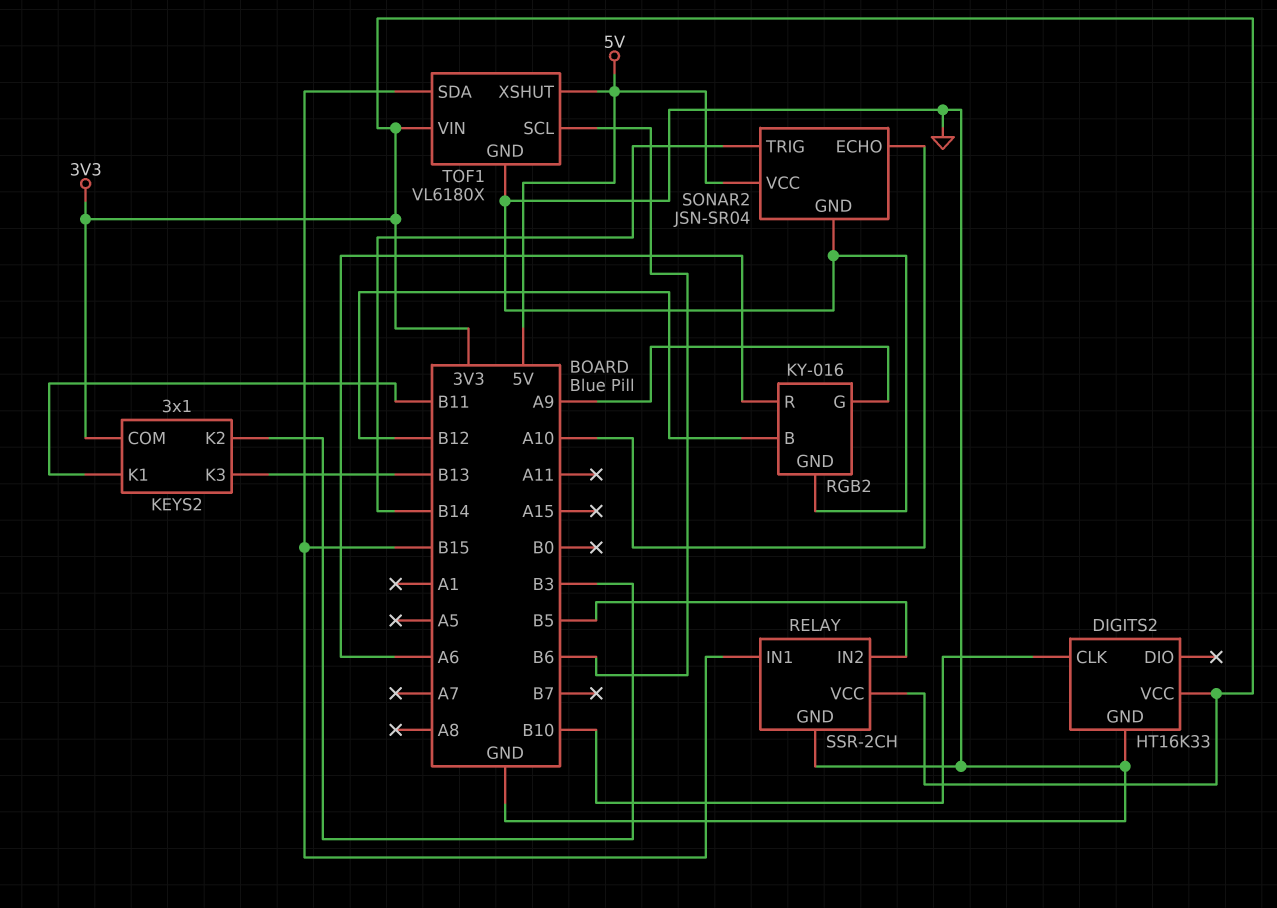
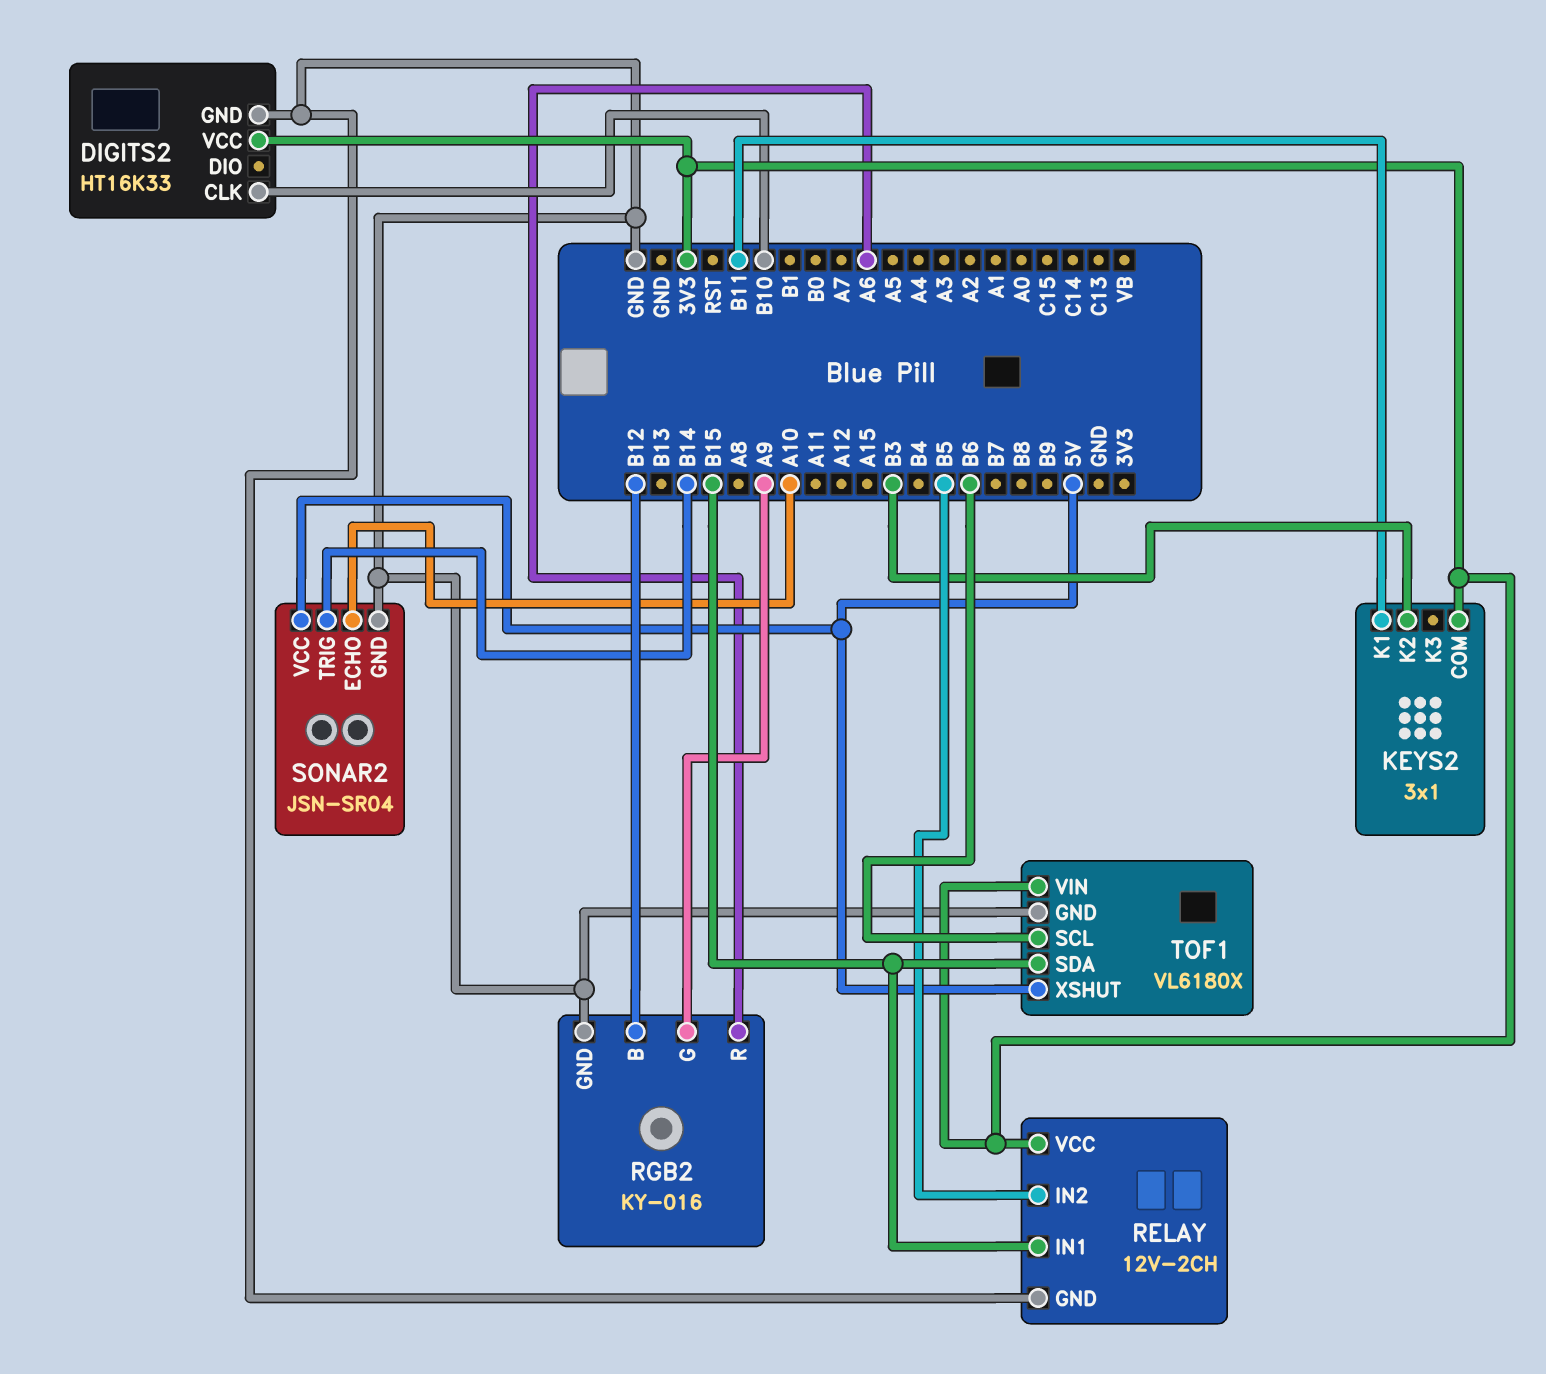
KEYS2 pin K3: B13 -> none
RELAY: SSR-2CH -> 12V-2CH

